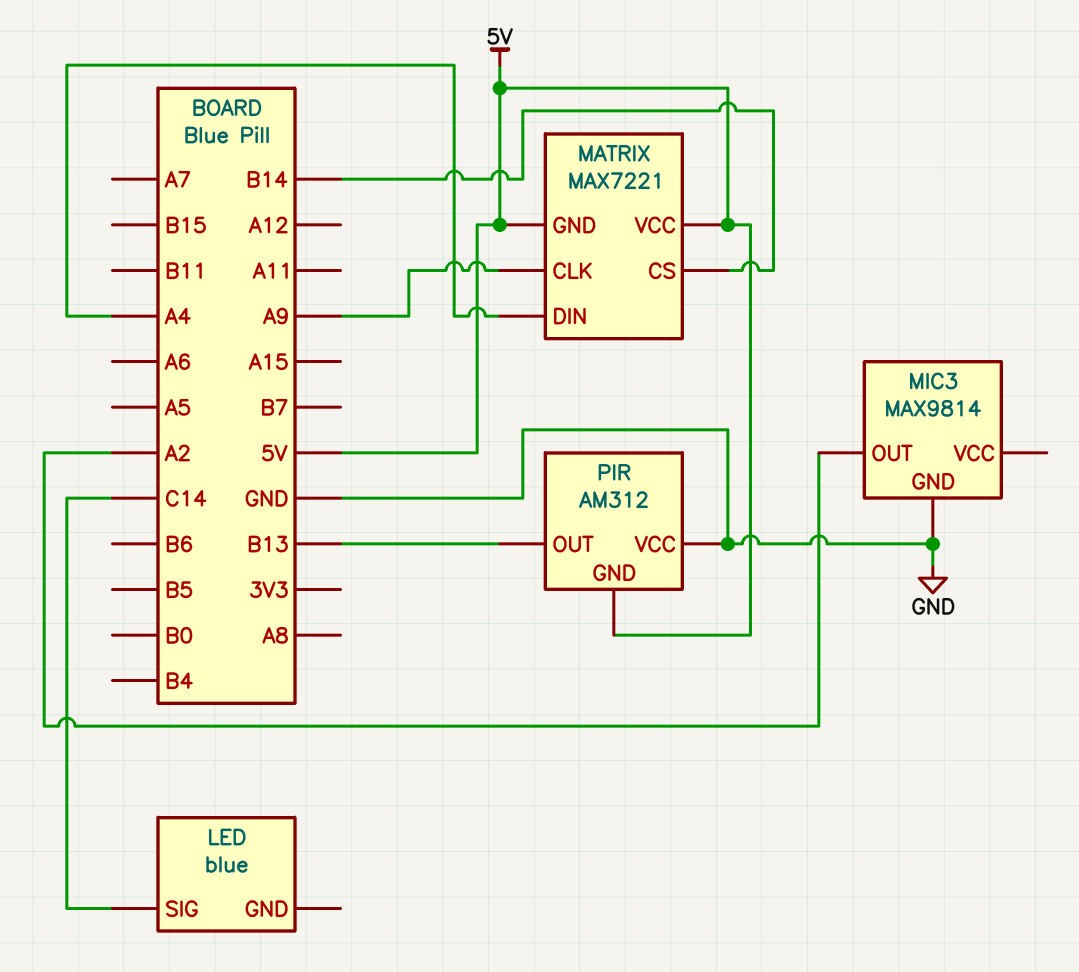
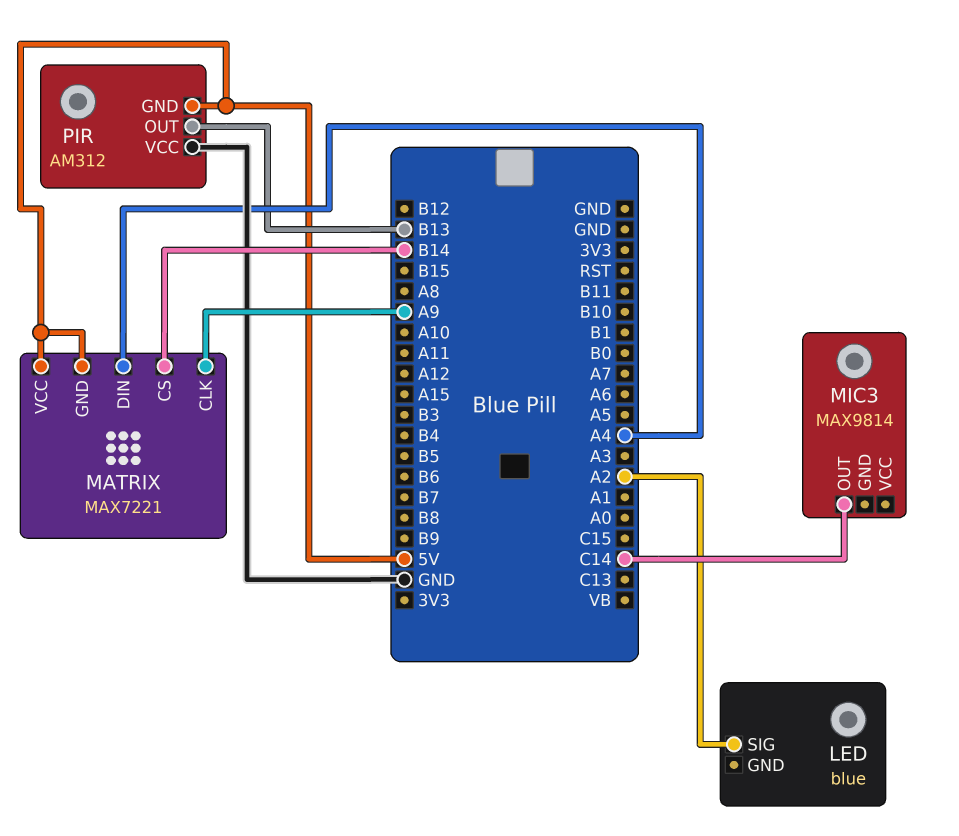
LED pin SIG: C14 -> A2
MIC3 pin GND: GND -> none
MIC3 pin OUT: A2 -> C14

